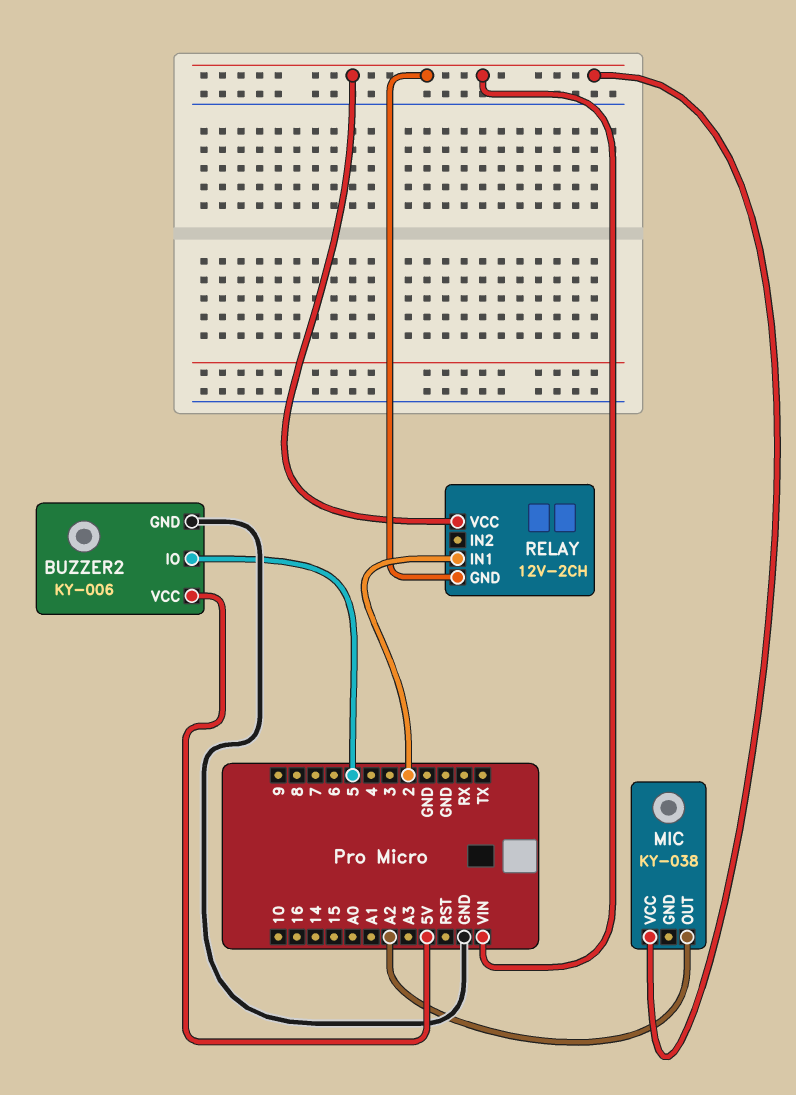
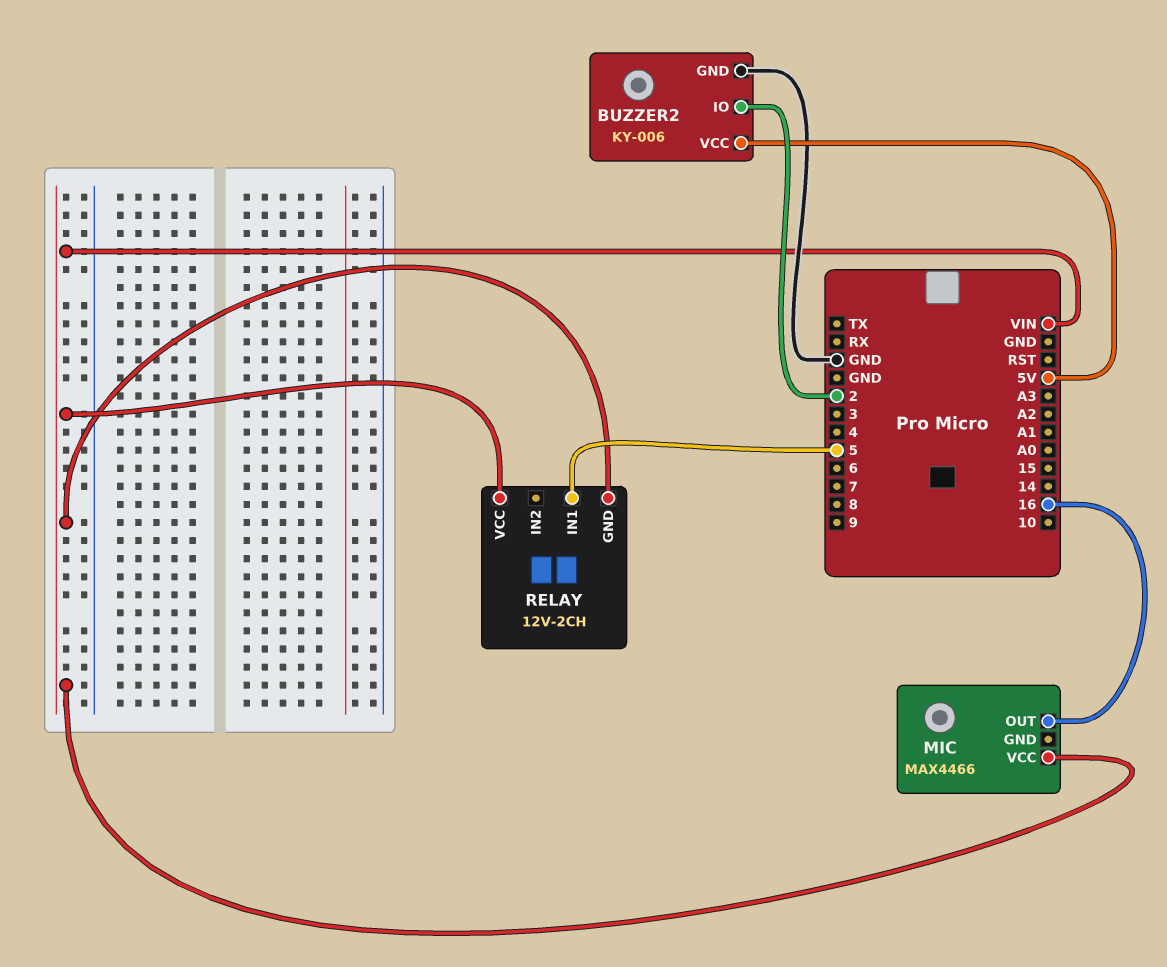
BUZZER2 pin IO: 5 -> 2
MIC: KY-038 -> MAX4466
MIC pin OUT: A2 -> 16
RELAY pin IN1: 2 -> 5

